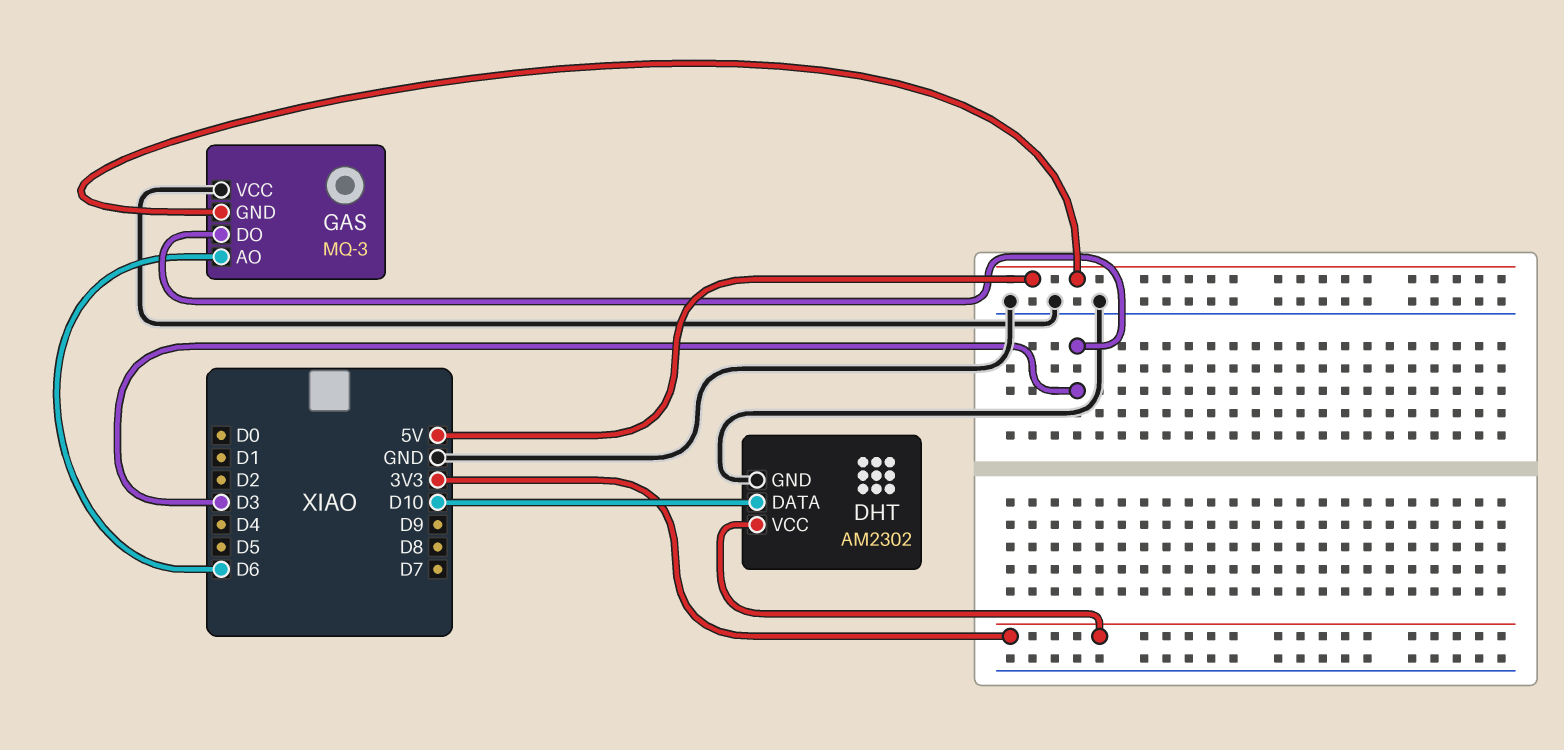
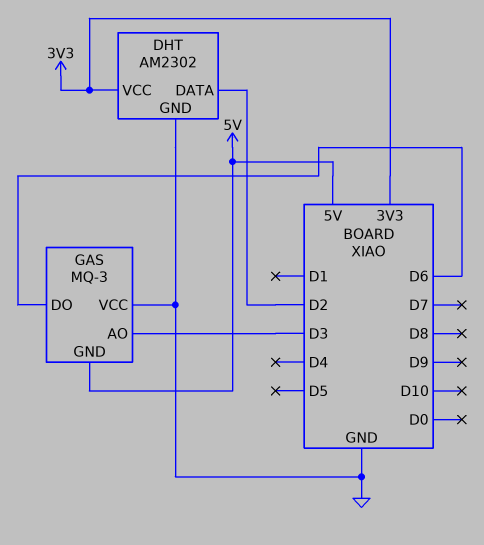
DHT pin DATA: D10 -> D2
GAS pin AO: D6 -> D3
GAS pin DO: D3 -> D6

